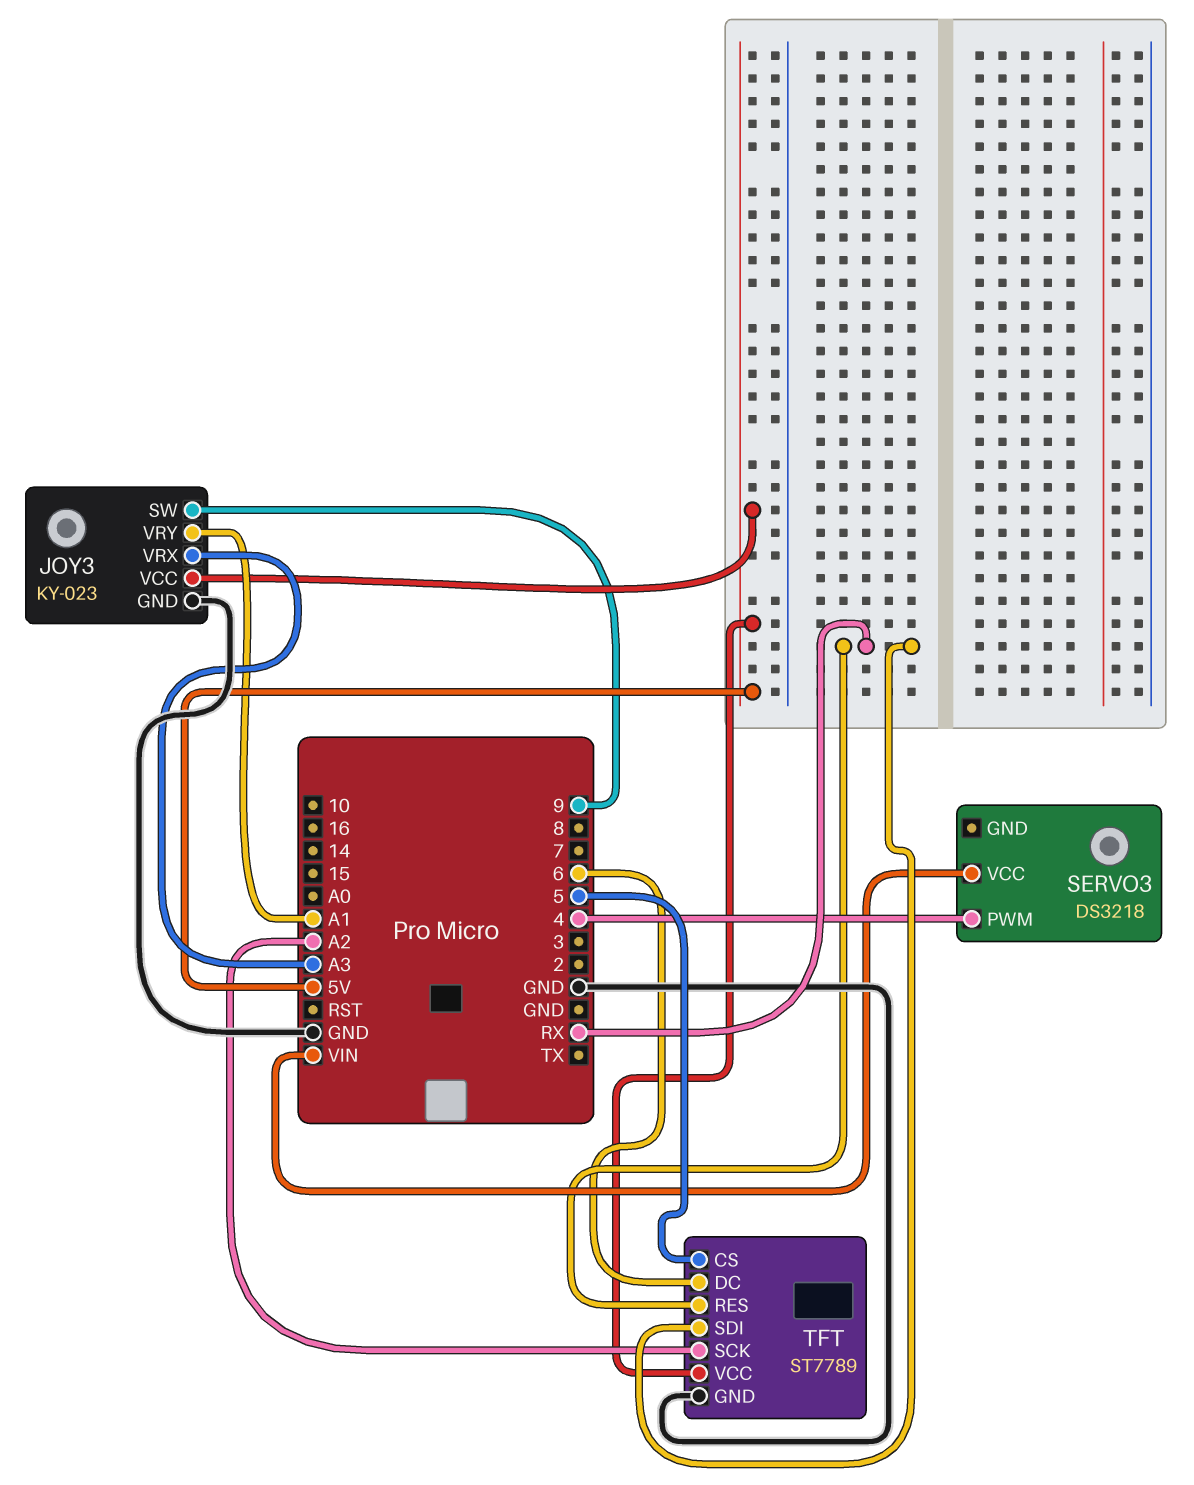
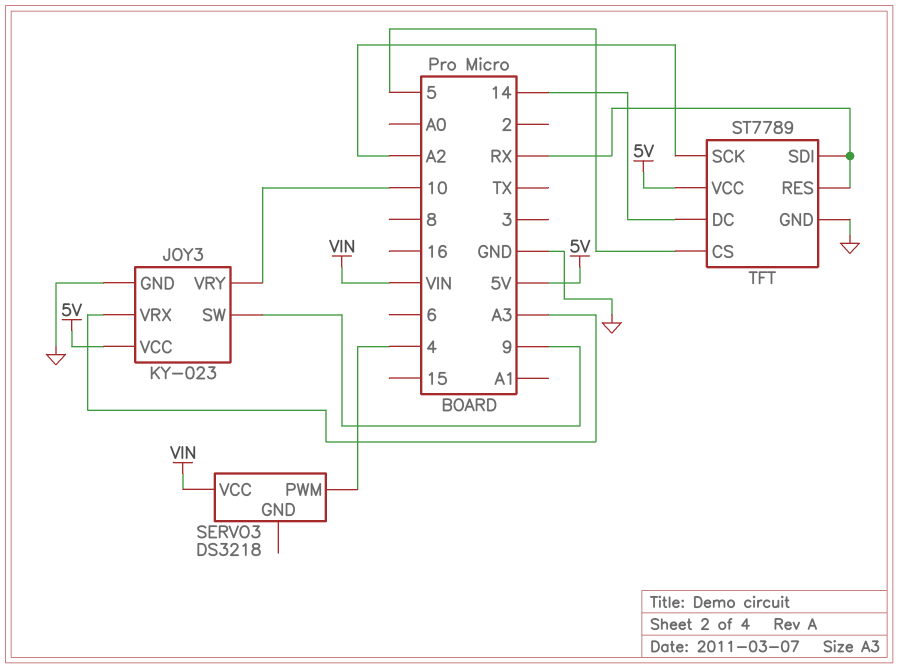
JOY3 pin VRY: A1 -> 10
TFT pin DC: 6 -> 14

